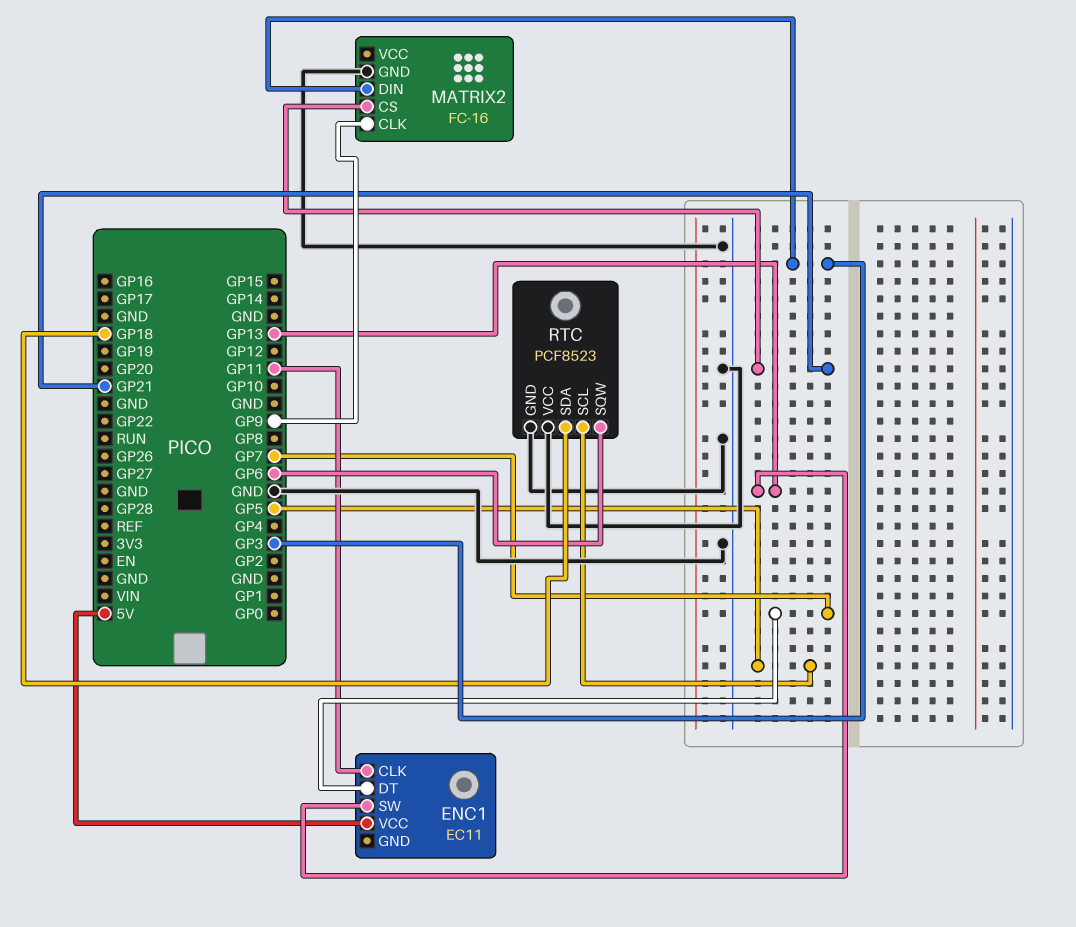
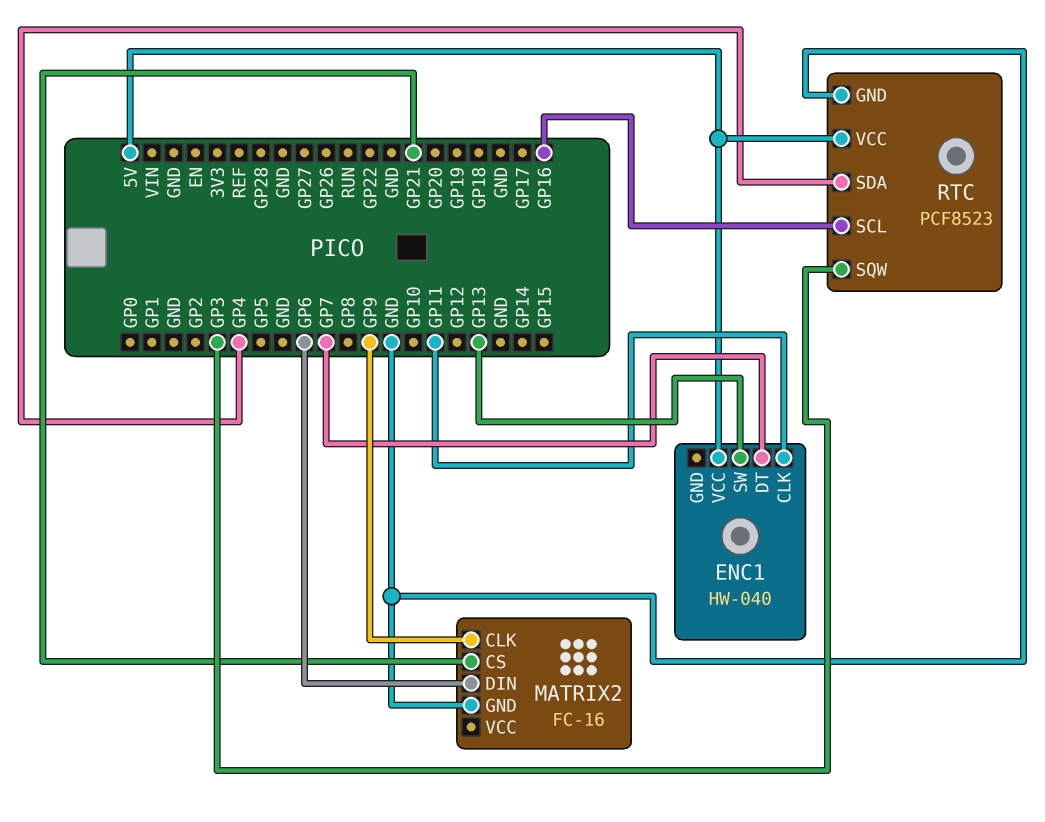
ENC1: EC11 -> HW-040
MATRIX2 pin DIN: GP3 -> GP6
RTC pin SCL: GP5 -> GP16
RTC pin SDA: GP18 -> GP4
RTC pin SQW: GP6 -> GP3
RTC pin VCC: GND -> 5V

